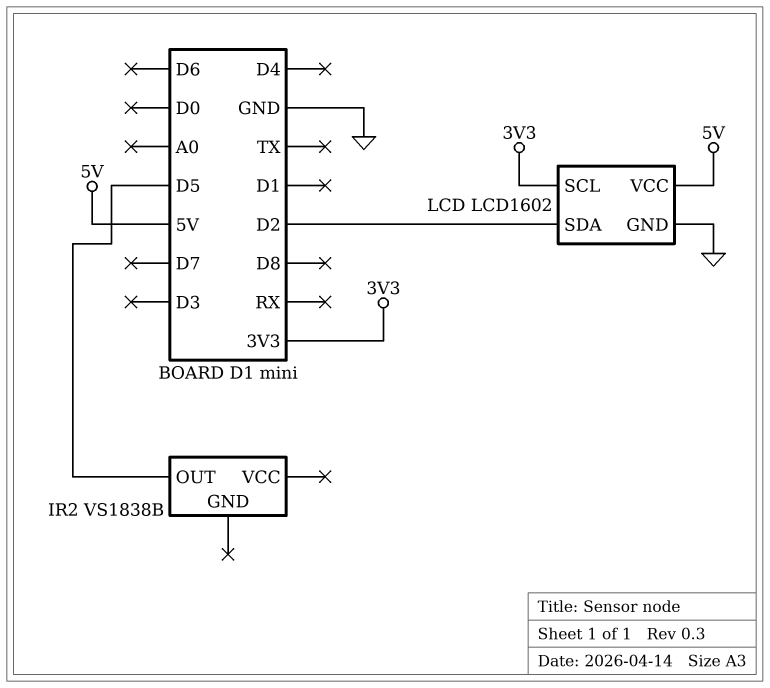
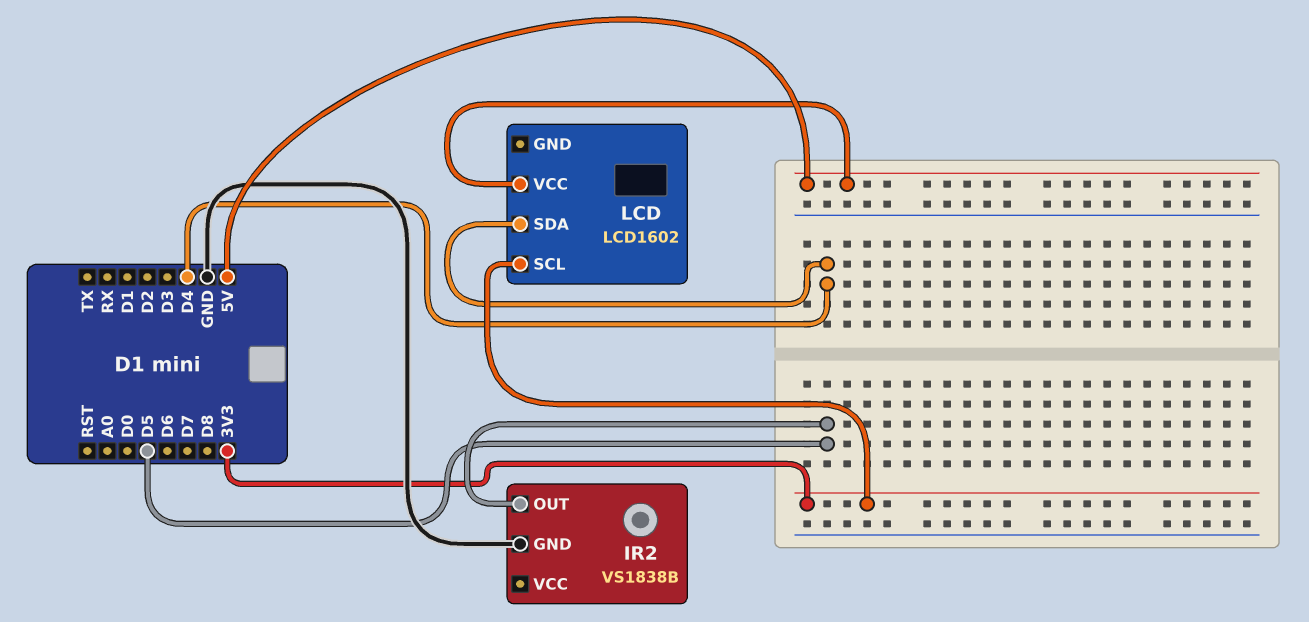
IR2 pin GND: none -> GND
LCD pin GND: GND -> none
LCD pin SDA: D2 -> D4

